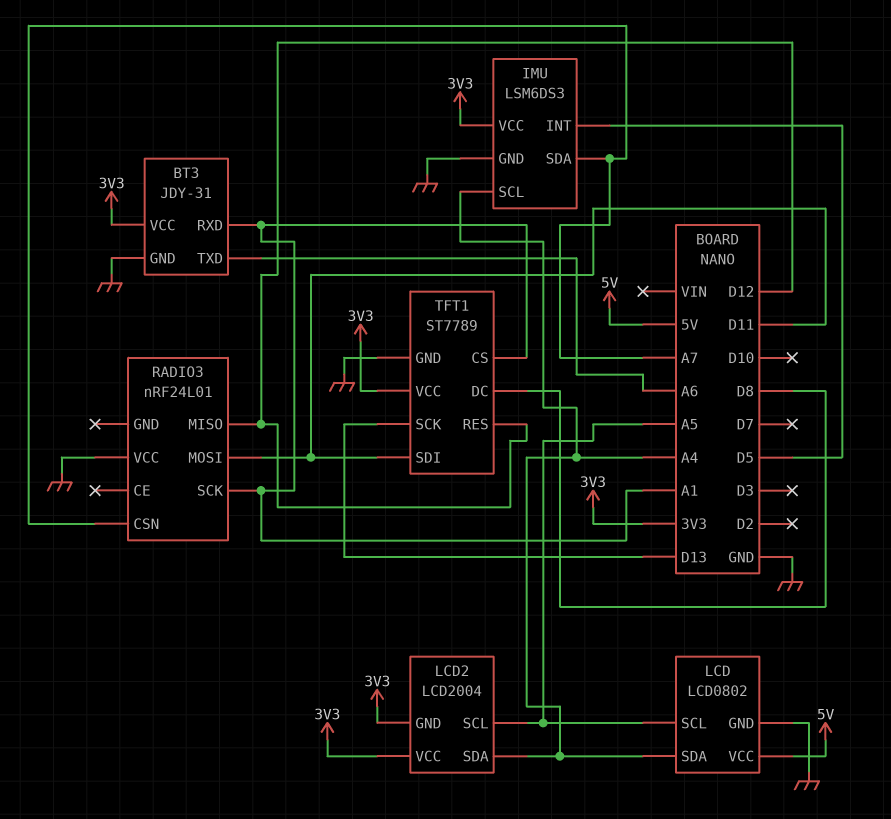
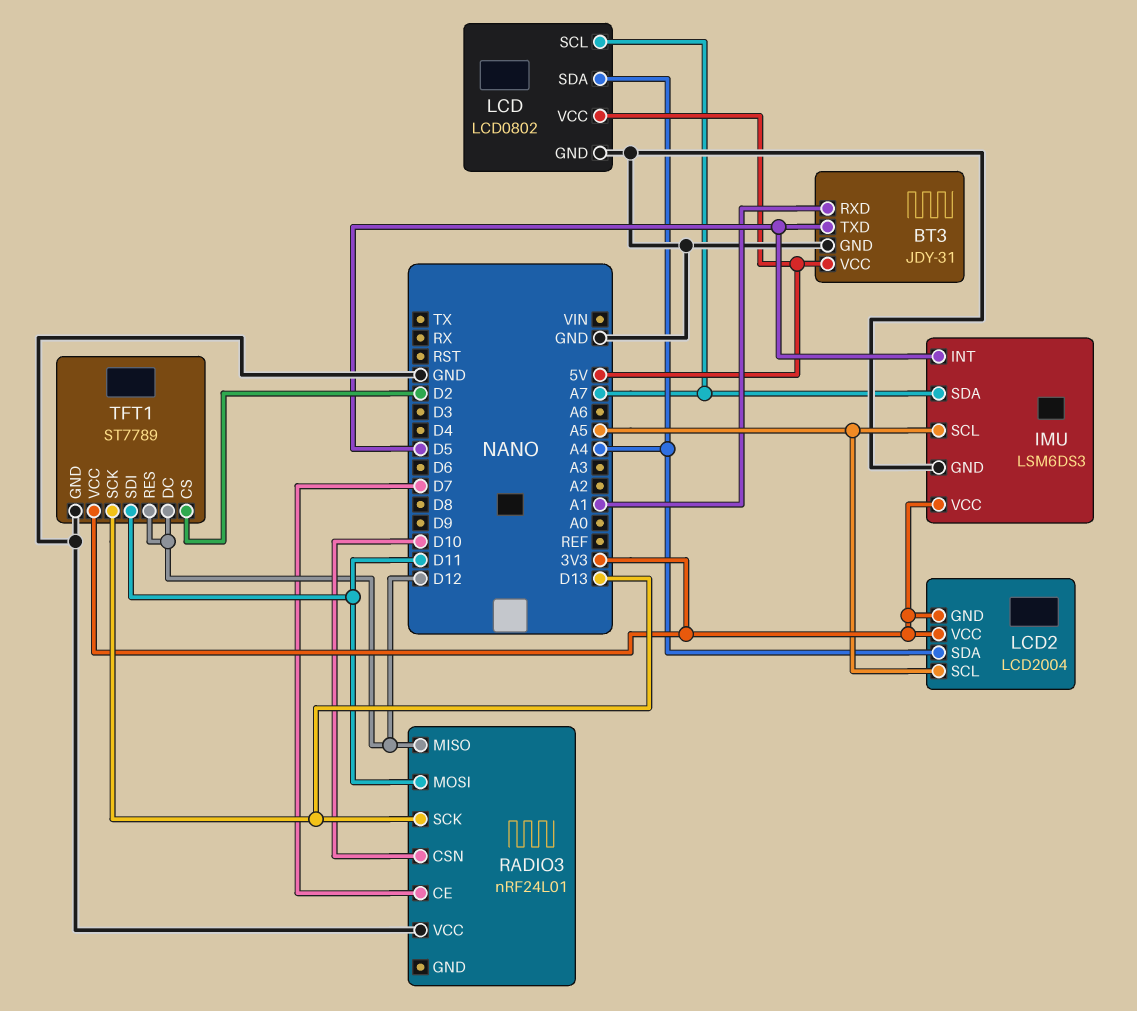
BT3 pin TXD: A6 -> D5
BT3 pin VCC: 3V3 -> 5V
IMU pin SCL: A4 -> A5
LCD pin SCL: A5 -> A7
RADIO3 pin CE: none -> D7
RADIO3 pin CSN: A7 -> D10
RADIO3 pin SCK: A1 -> D13
TFT1 pin CS: A1 -> D2
TFT1 pin DC: D8 -> D12

